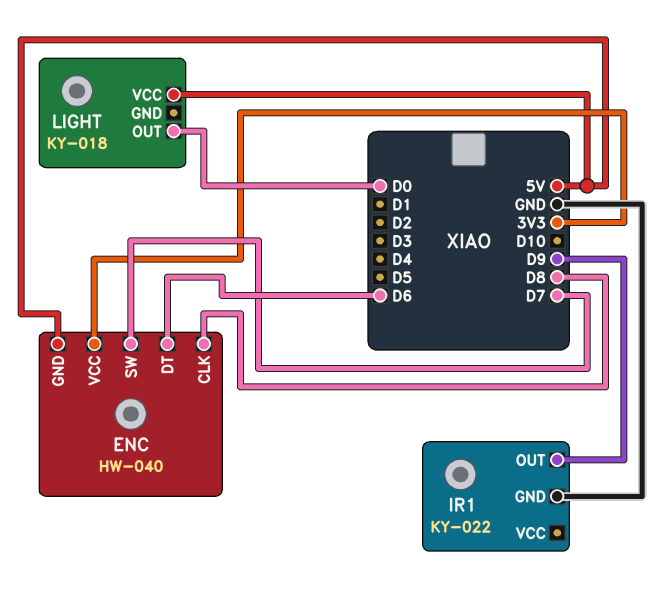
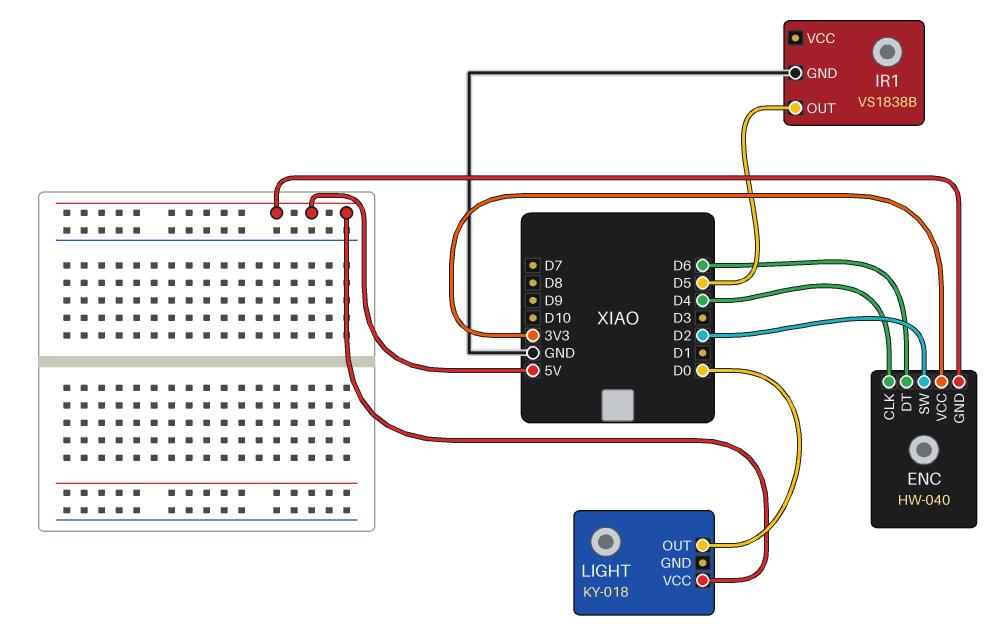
ENC pin CLK: D8 -> D4
ENC pin SW: D7 -> D2
IR1: KY-022 -> VS1838B
IR1 pin OUT: D9 -> D5

